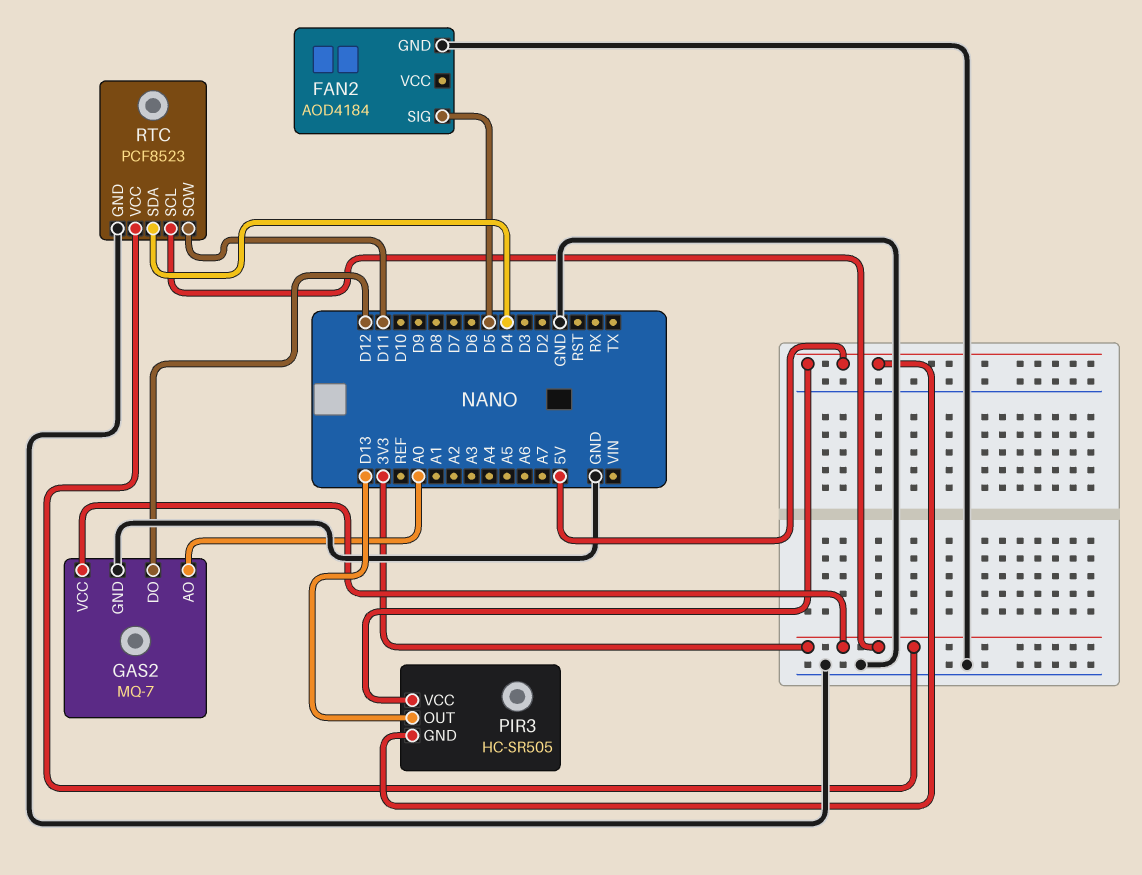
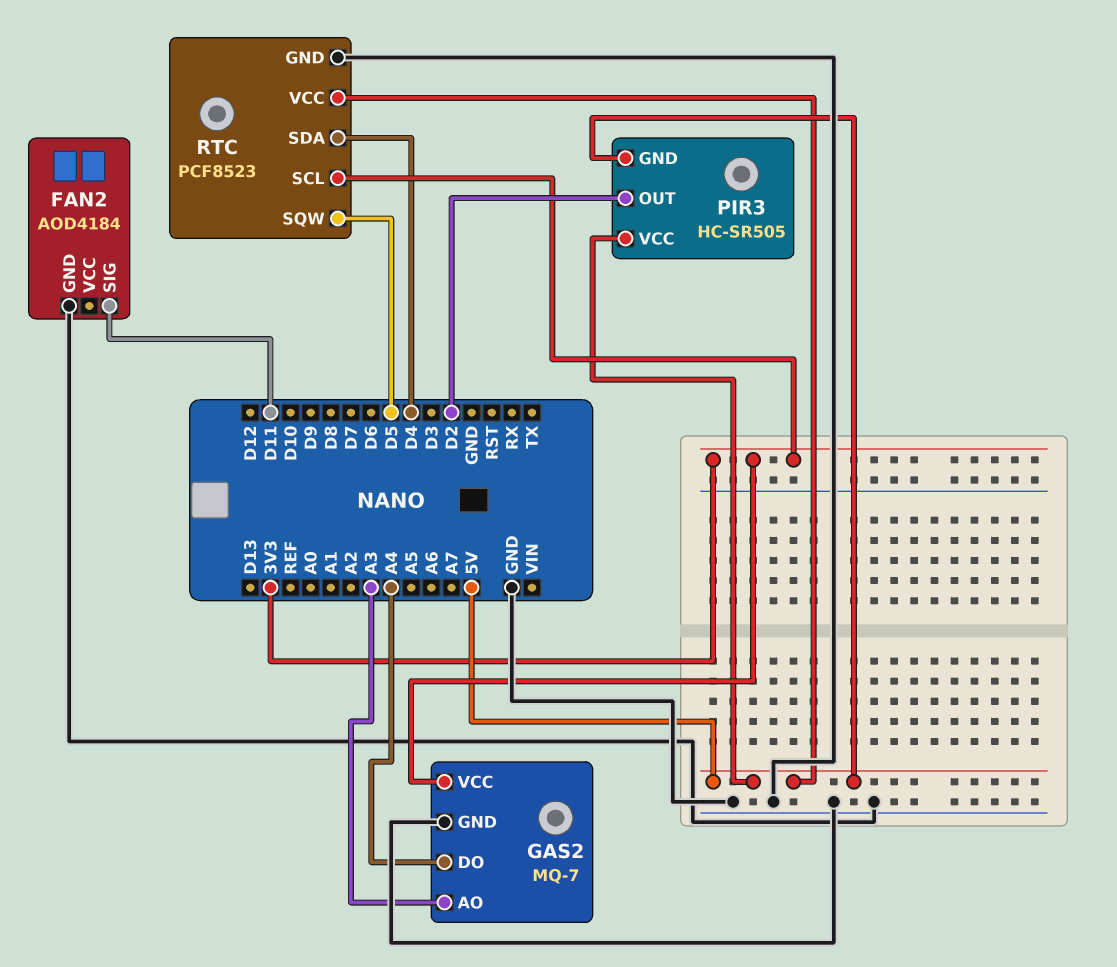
FAN2 pin SIG: D5 -> D11
GAS2 pin AO: A0 -> A3
GAS2 pin DO: D12 -> A4
PIR3 pin OUT: D13 -> D2
RTC pin SQW: D11 -> D5
RTC pin VCC: 3V3 -> 5V

